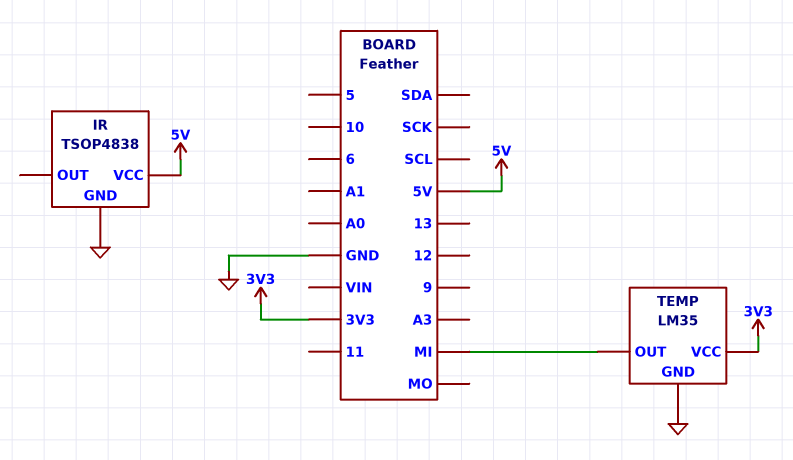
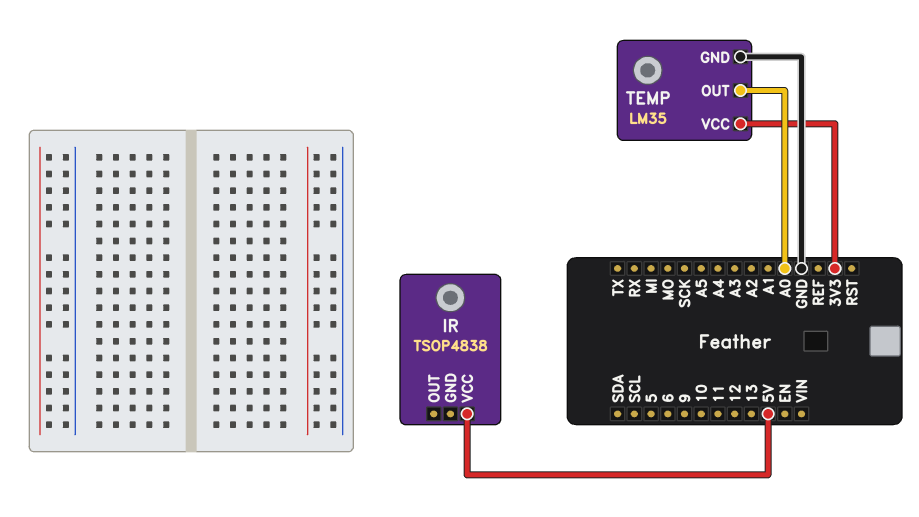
IR pin GND: GND -> none
TEMP pin OUT: MI -> A0

